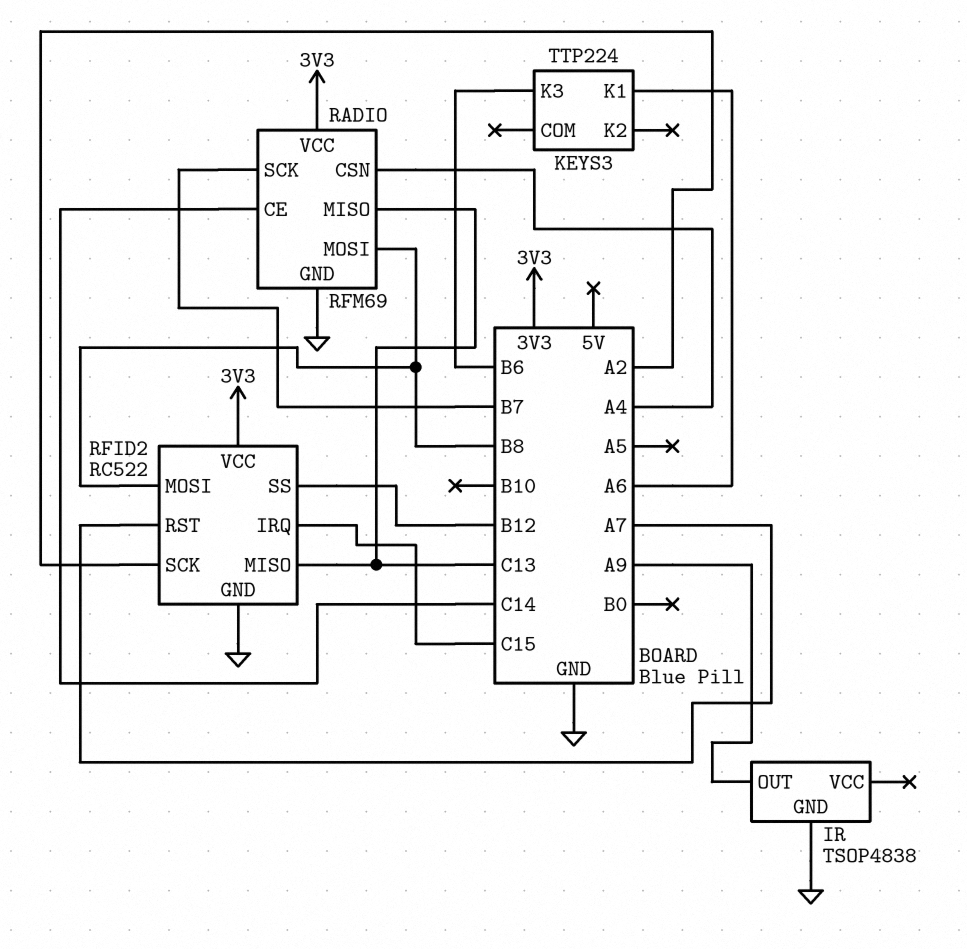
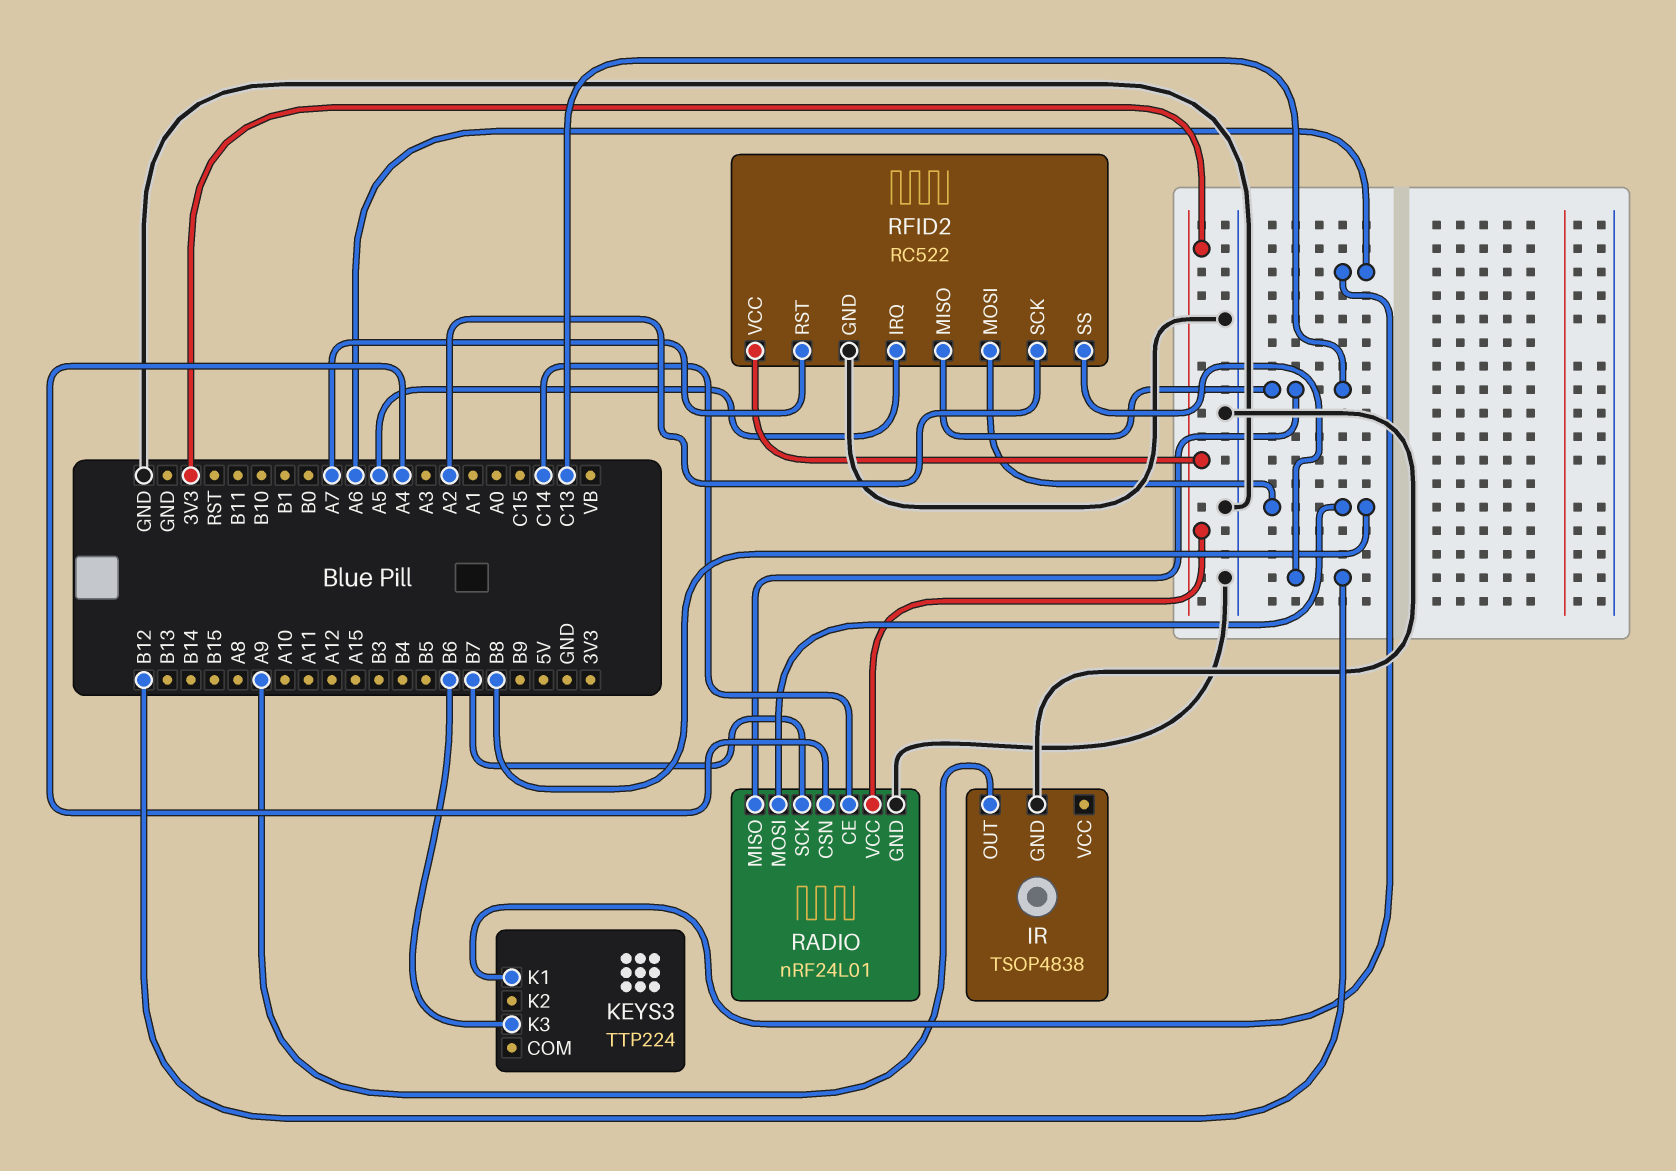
RADIO: RFM69 -> nRF24L01
RFID2 pin IRQ: C15 -> A5

